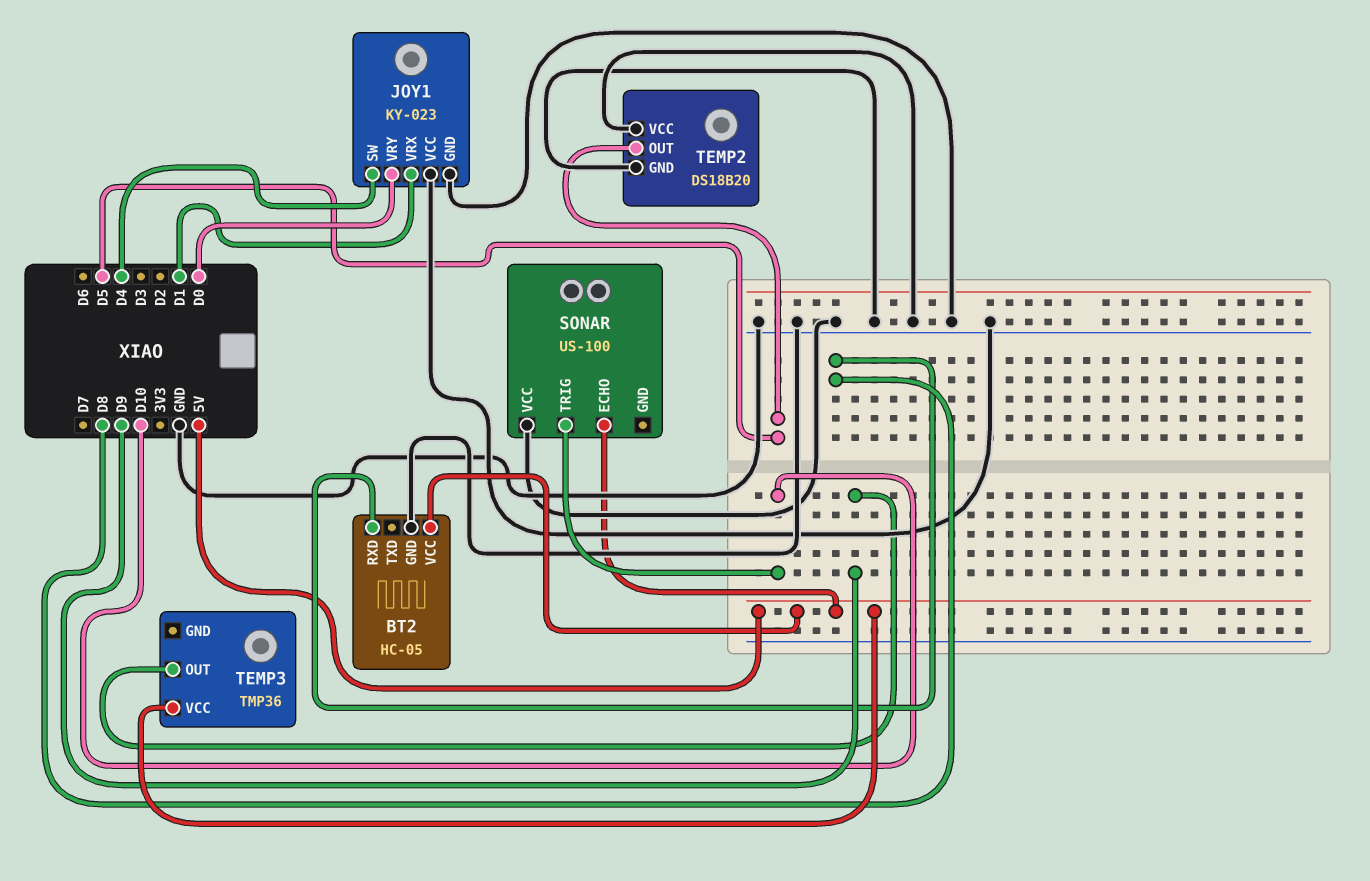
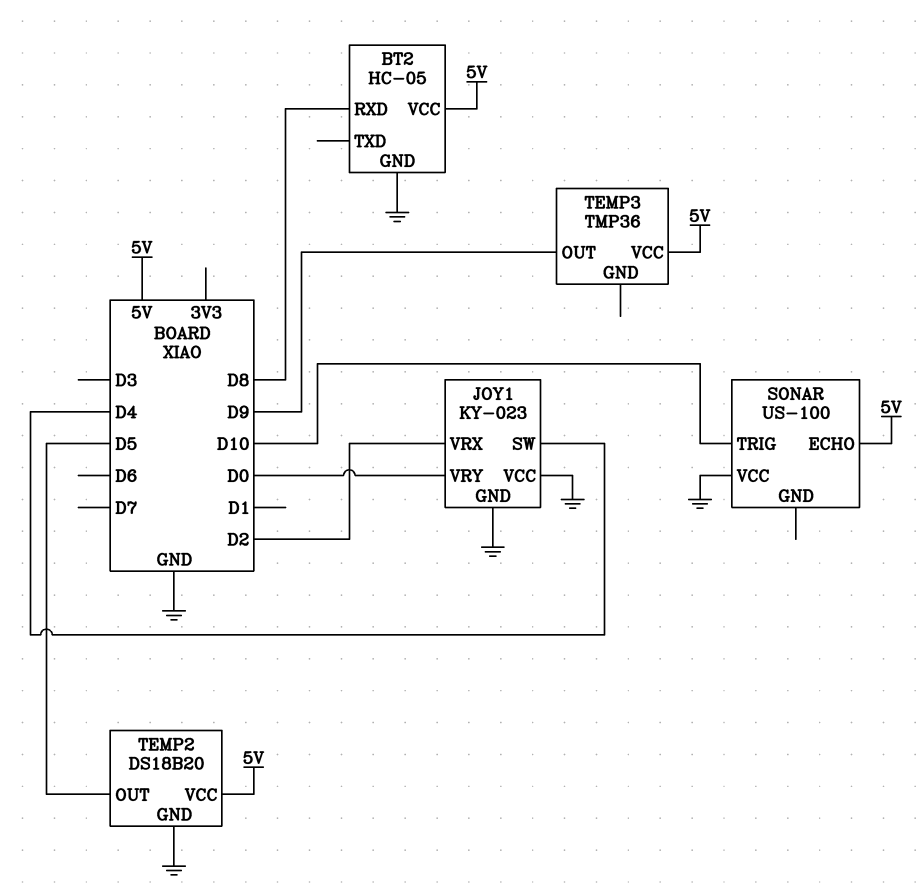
JOY1 pin VRX: D1 -> D2
TEMP2 pin VCC: GND -> 5V

